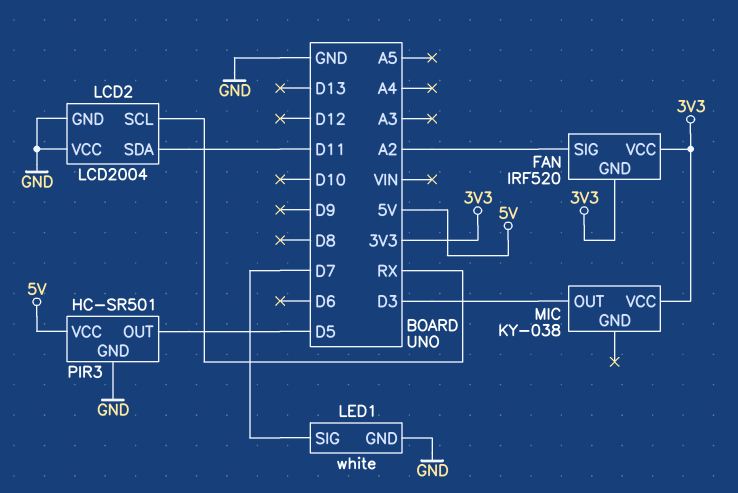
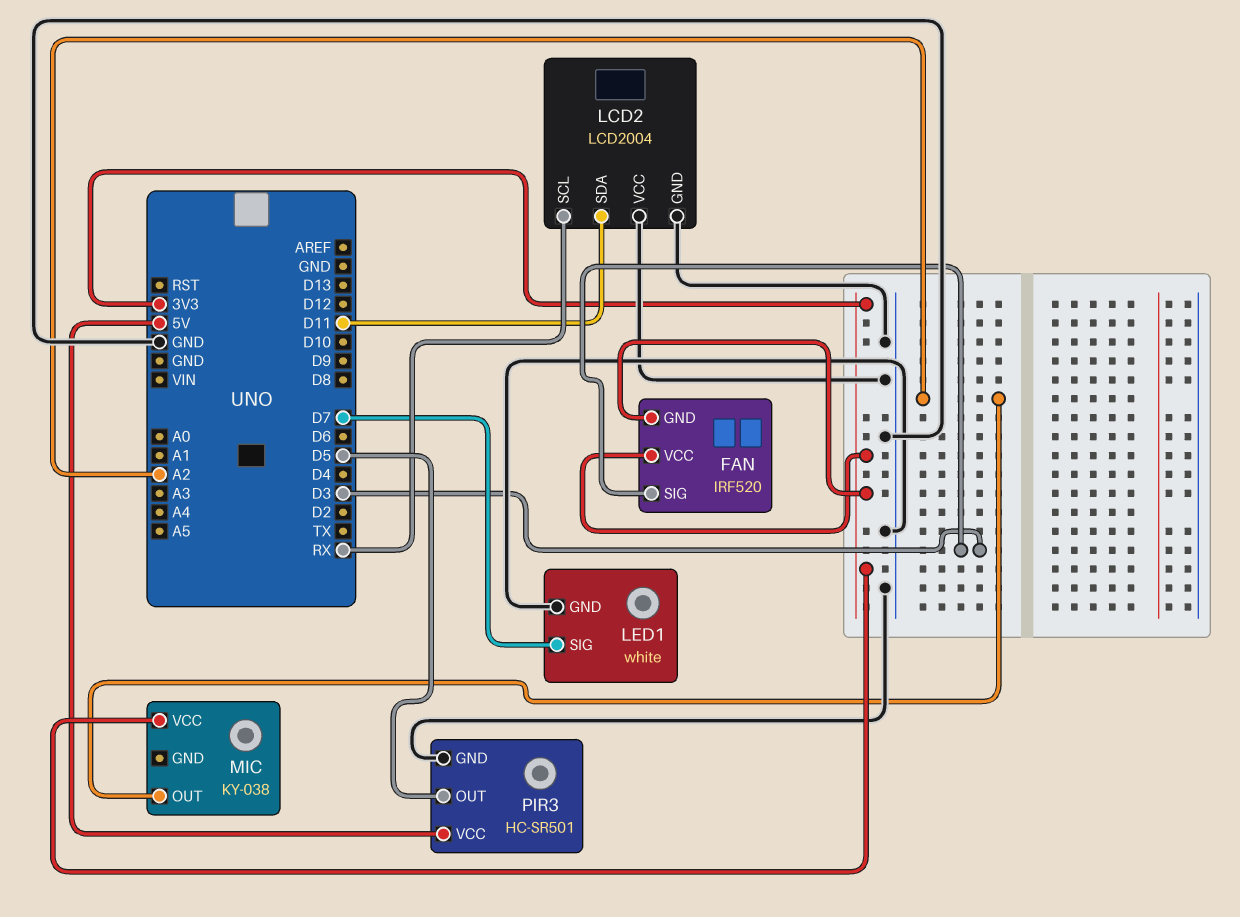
FAN pin SIG: A2 -> D3
MIC pin OUT: D3 -> A2

